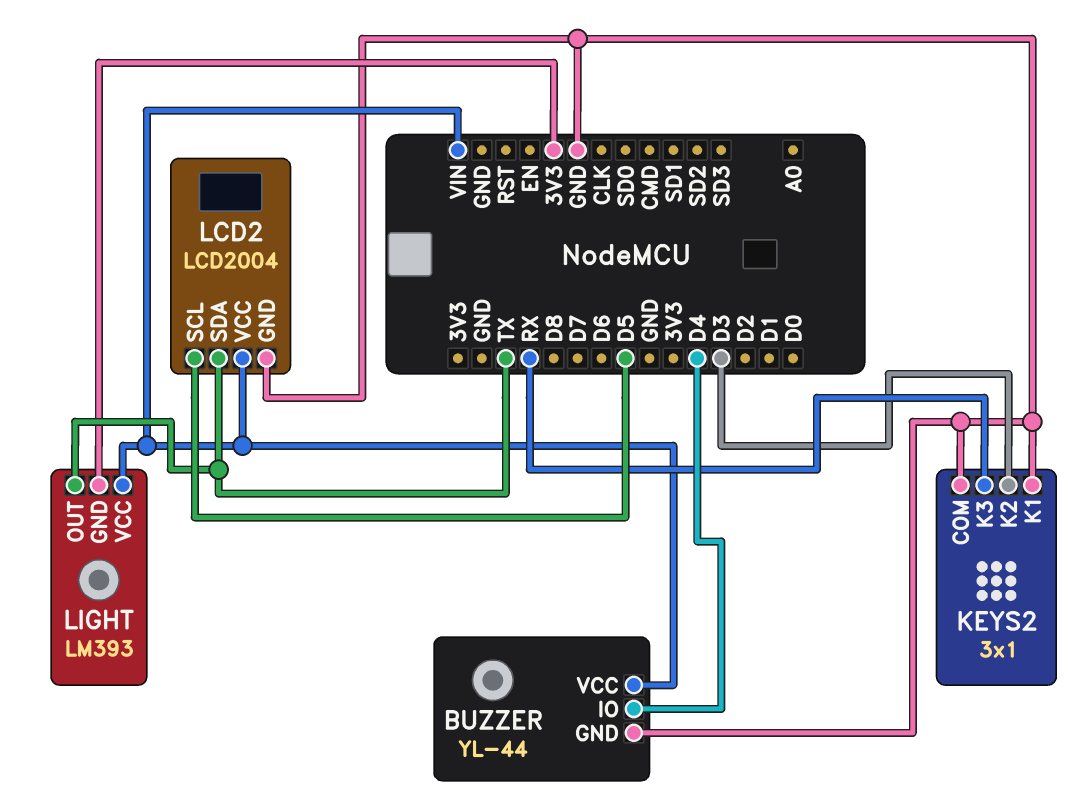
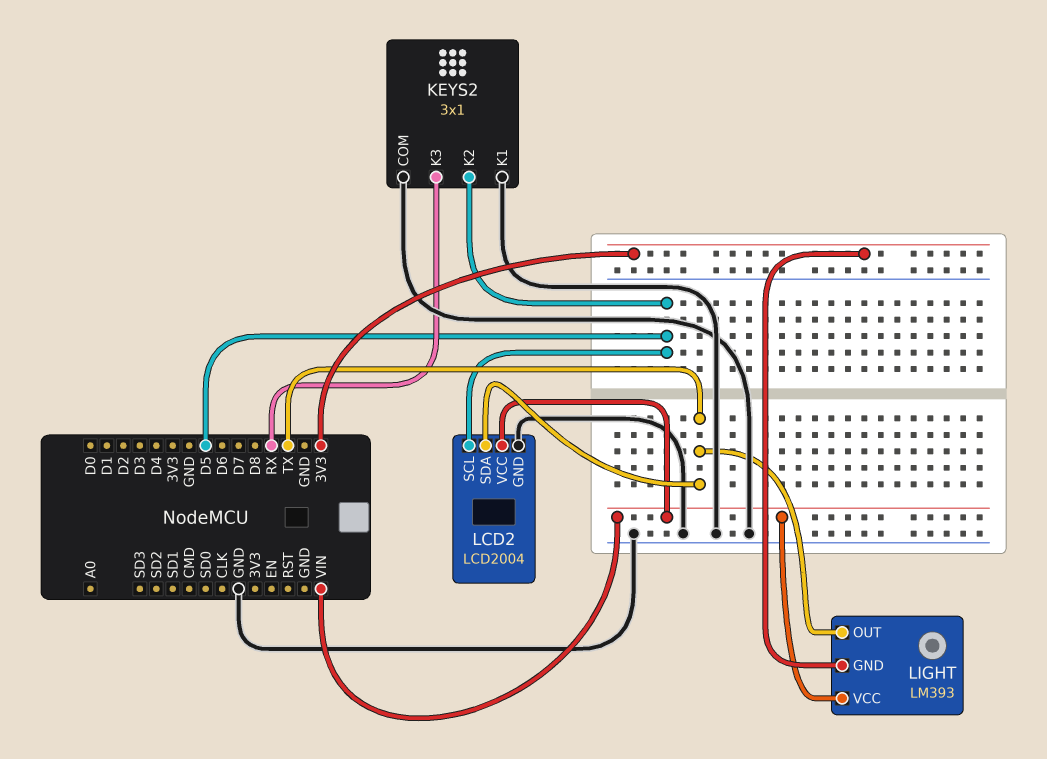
BUZZER: YL-44 -> none
BUZZER pin GND: GND -> none
BUZZER pin IO: D4 -> none
BUZZER pin VCC: VIN -> none
KEYS2 pin K2: D3 -> D5

